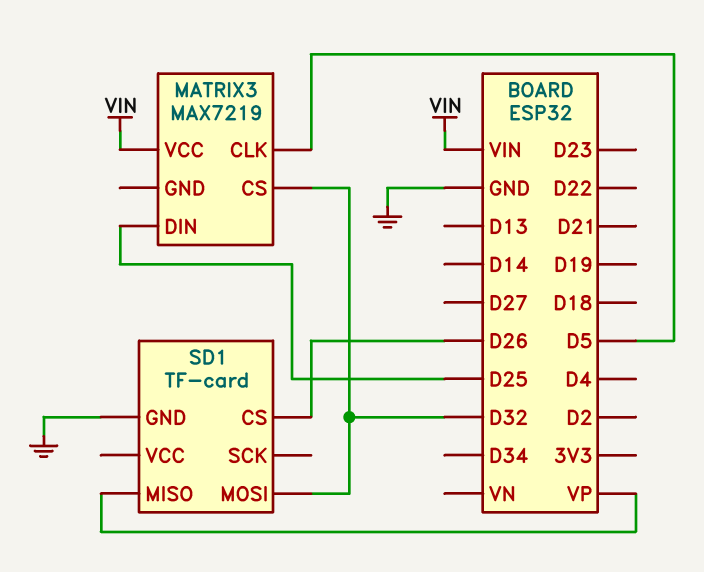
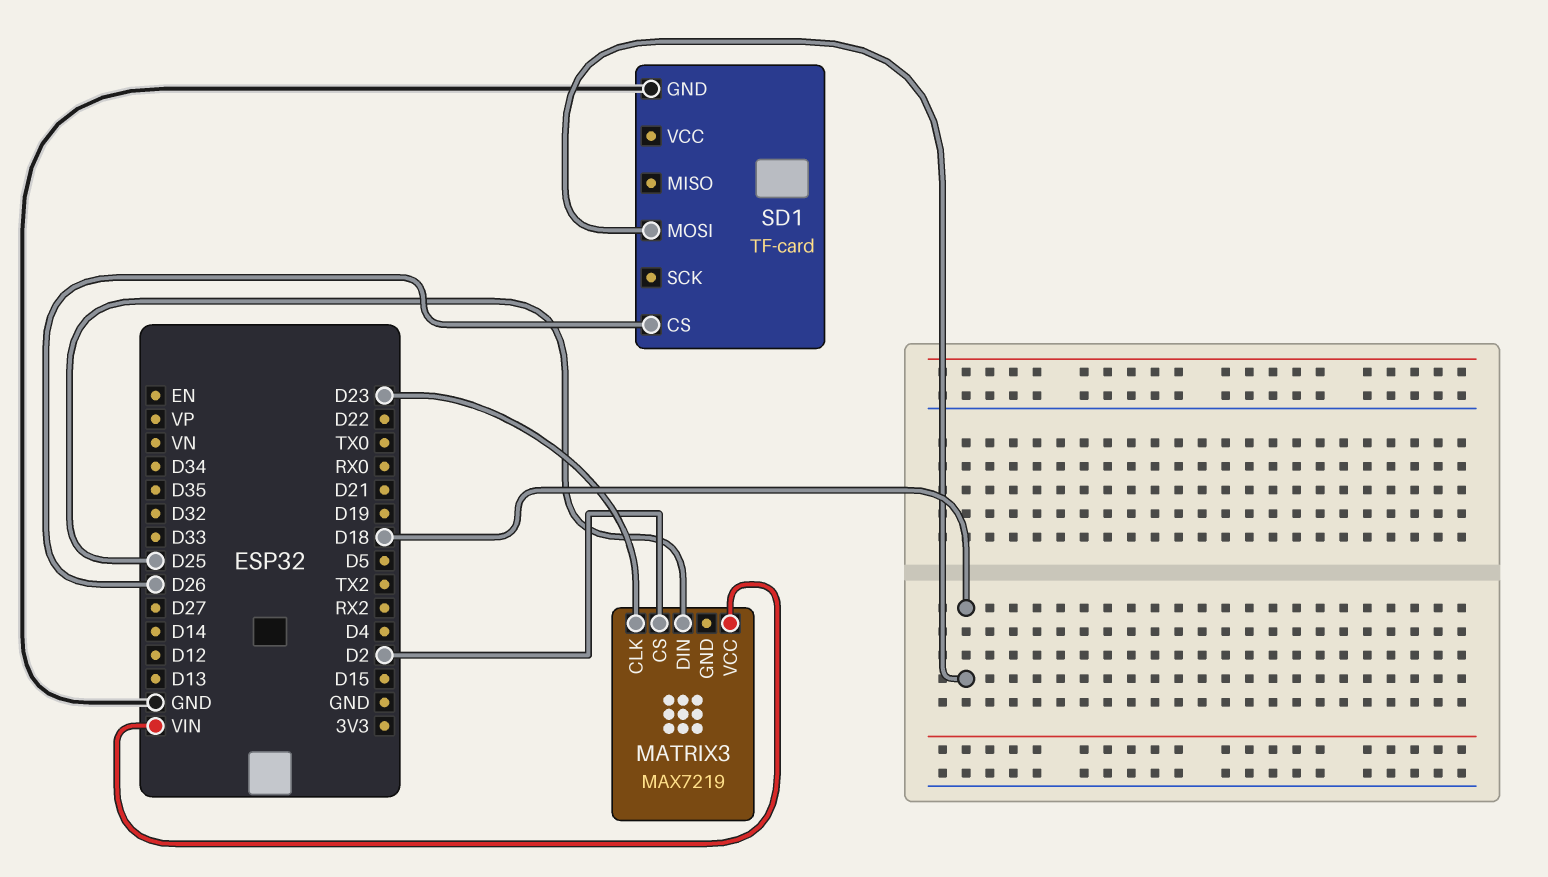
MATRIX3 pin CLK: D5 -> D23
MATRIX3 pin CS: D32 -> D2
SD1 pin MISO: VP -> none
SD1 pin MOSI: D32 -> D18

